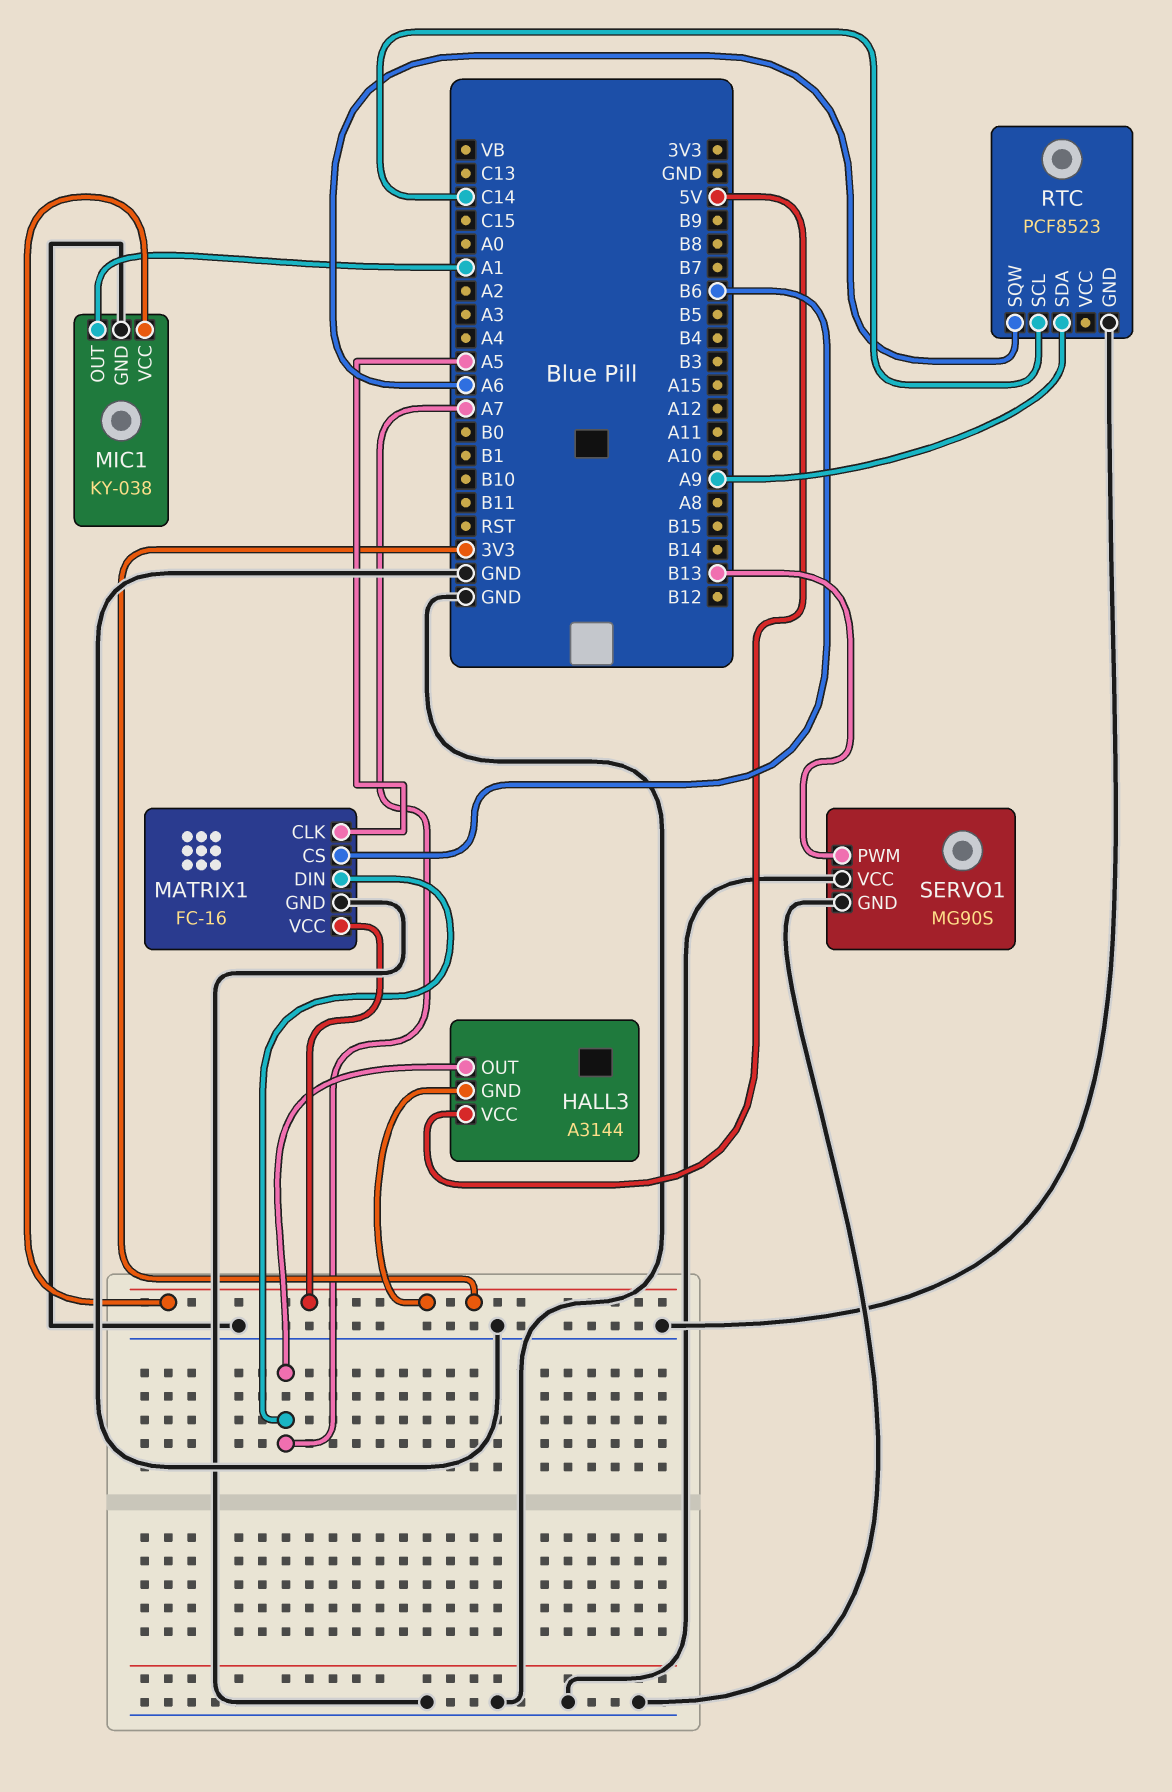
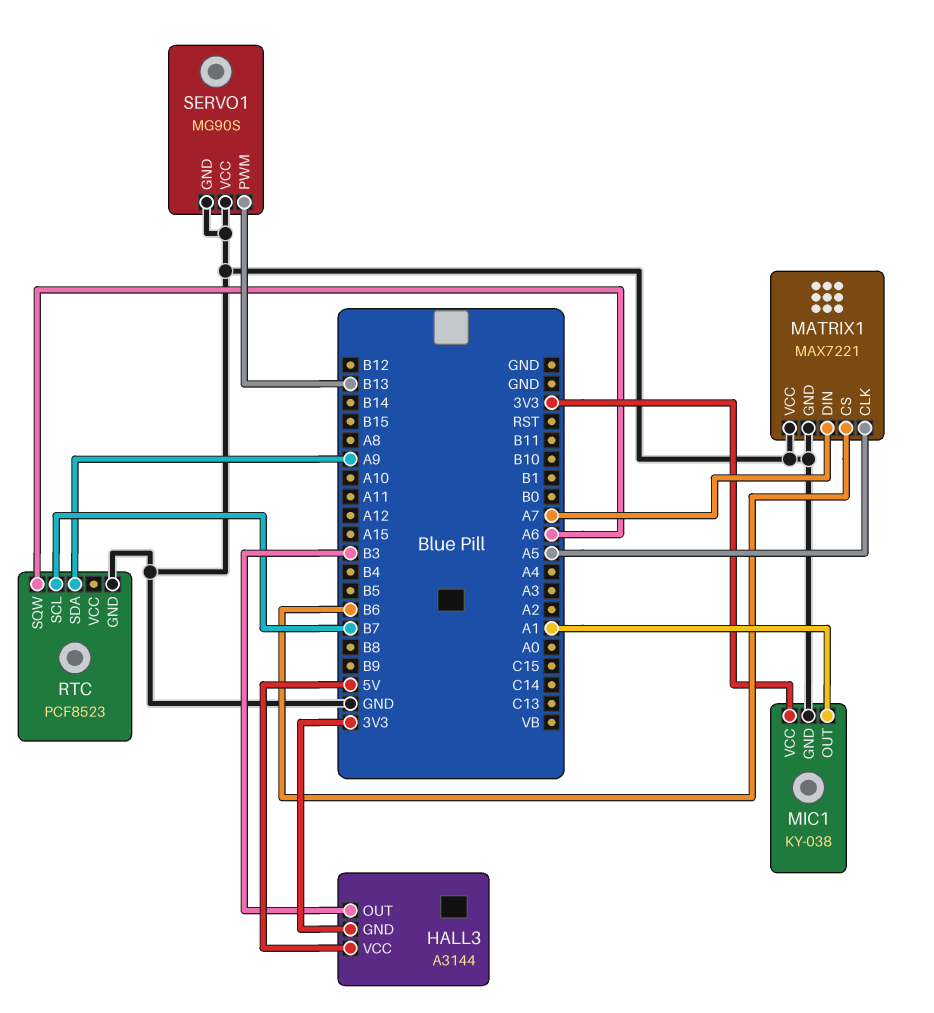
HALL3 pin OUT: A7 -> B3
MATRIX1: FC-16 -> MAX7221
MATRIX1 pin VCC: 3V3 -> GND
RTC pin SCL: C14 -> B7

